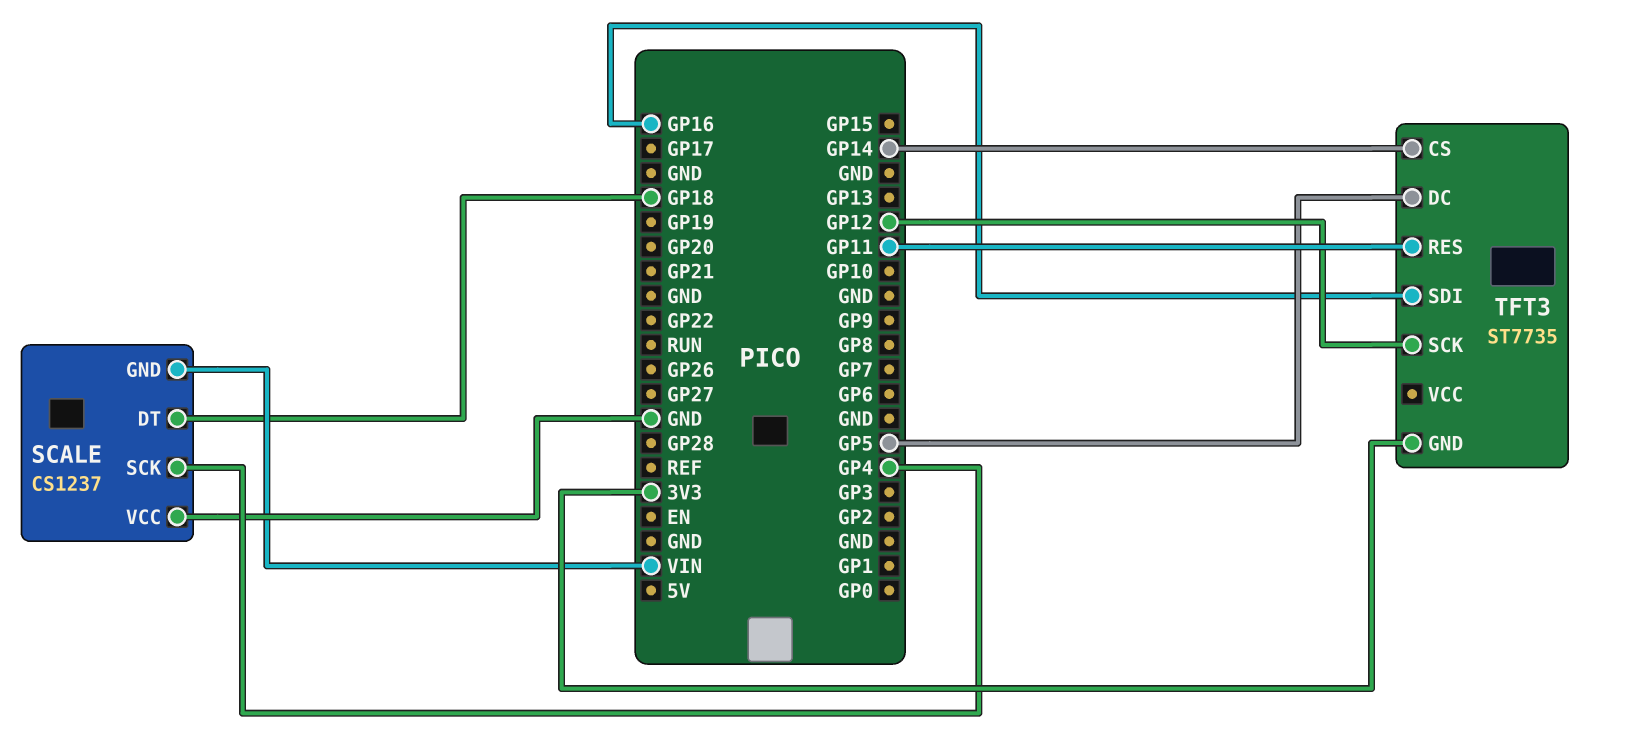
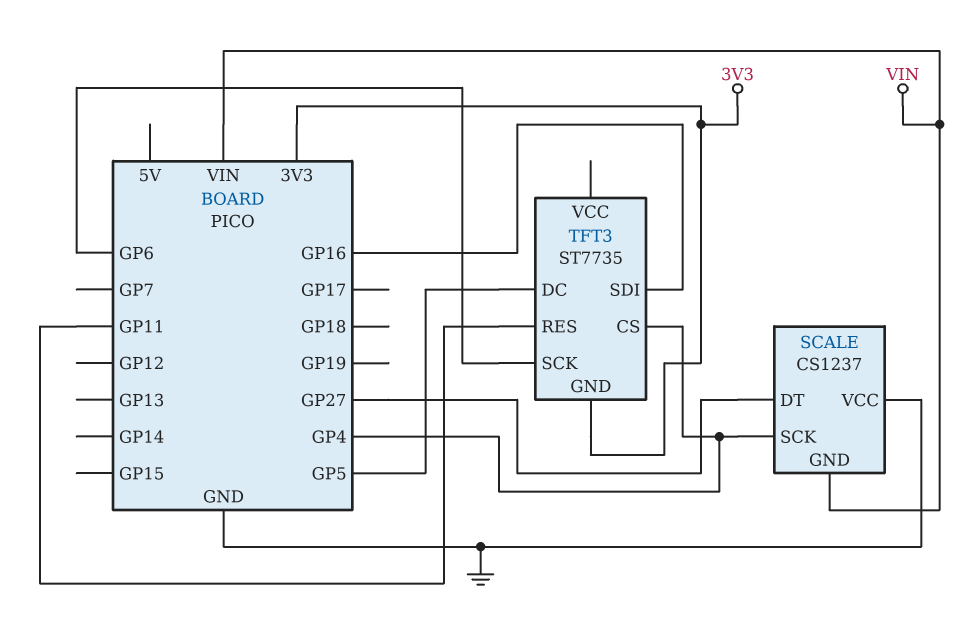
SCALE pin DT: GP18 -> GP27
TFT3 pin CS: GP14 -> GP4
TFT3 pin SCK: GP12 -> GP6

